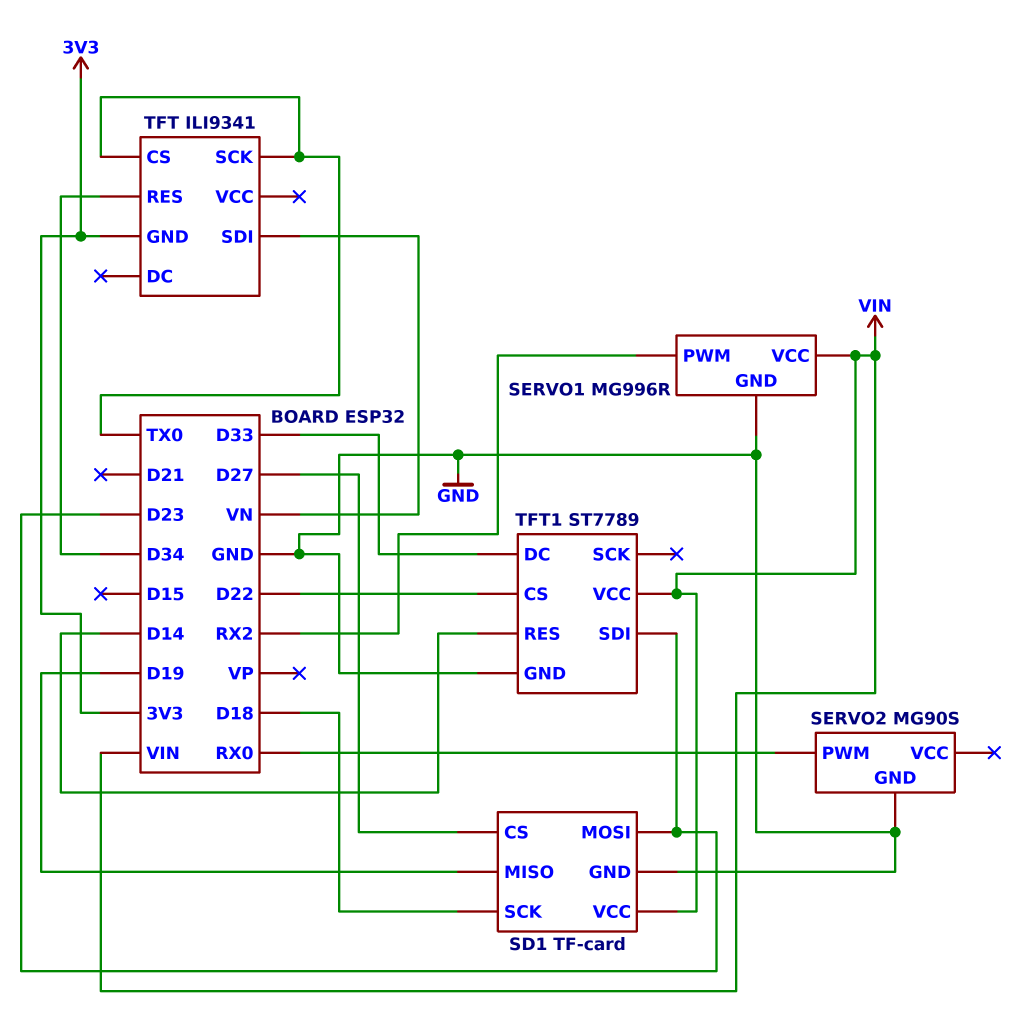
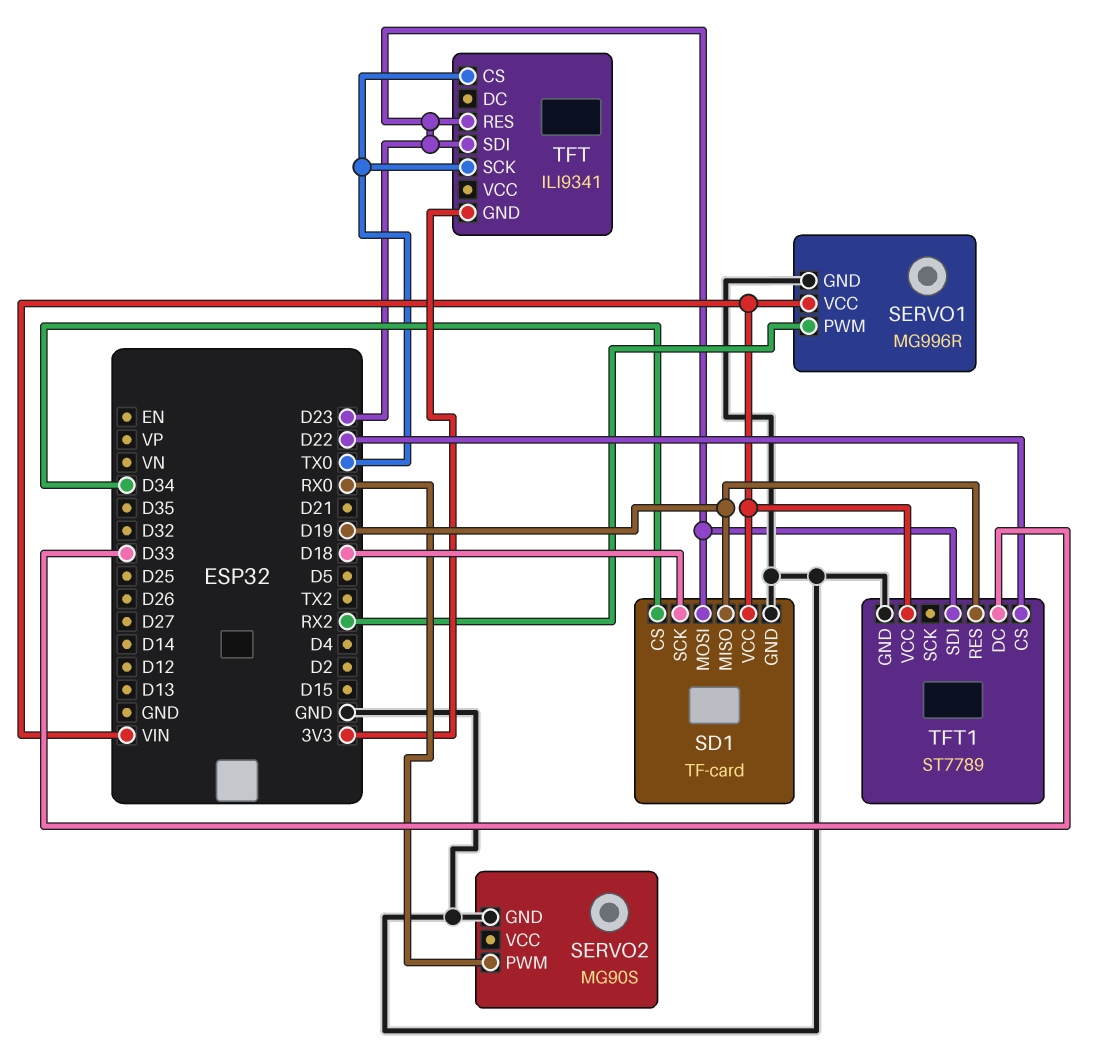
SD1 pin CS: D27 -> D34
TFT pin RES: D34 -> D23
TFT pin SDI: VN -> D23
TFT1 pin RES: D14 -> D19

